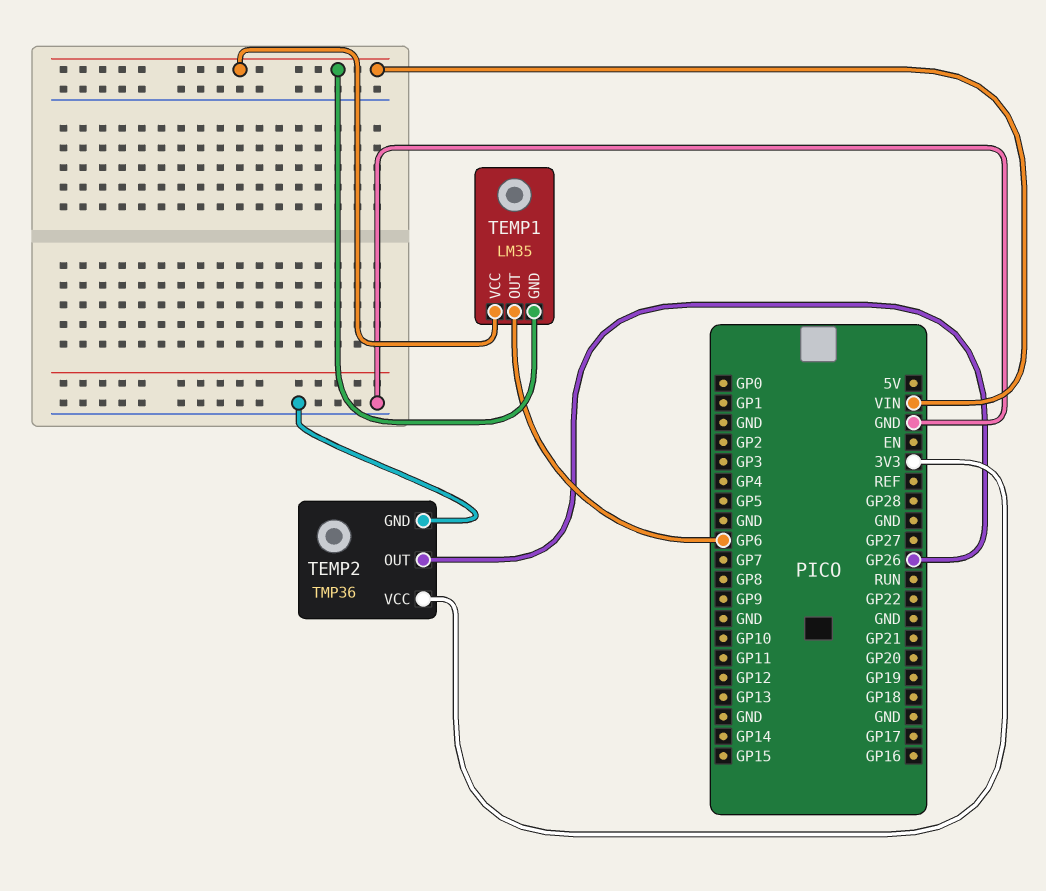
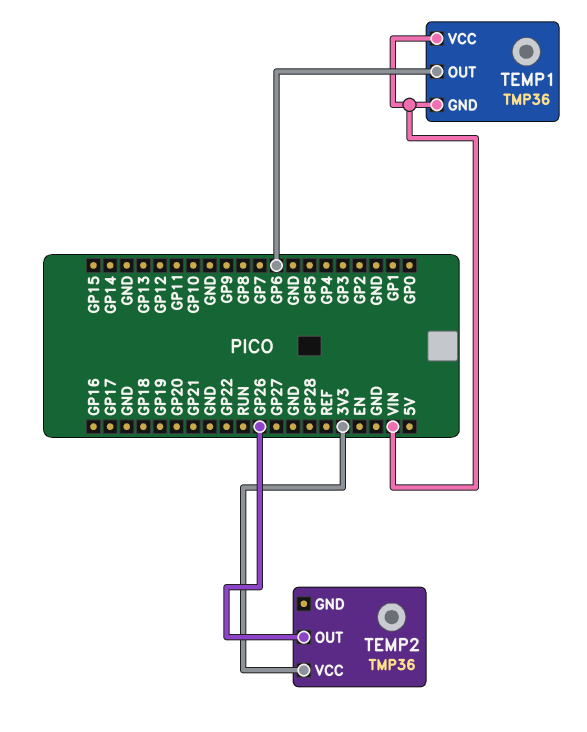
TEMP1: LM35 -> TMP36
TEMP2 pin GND: GND -> none

